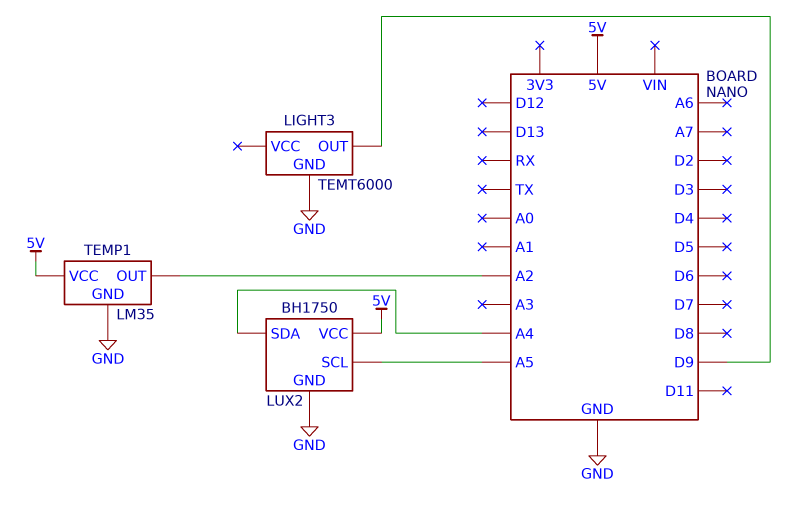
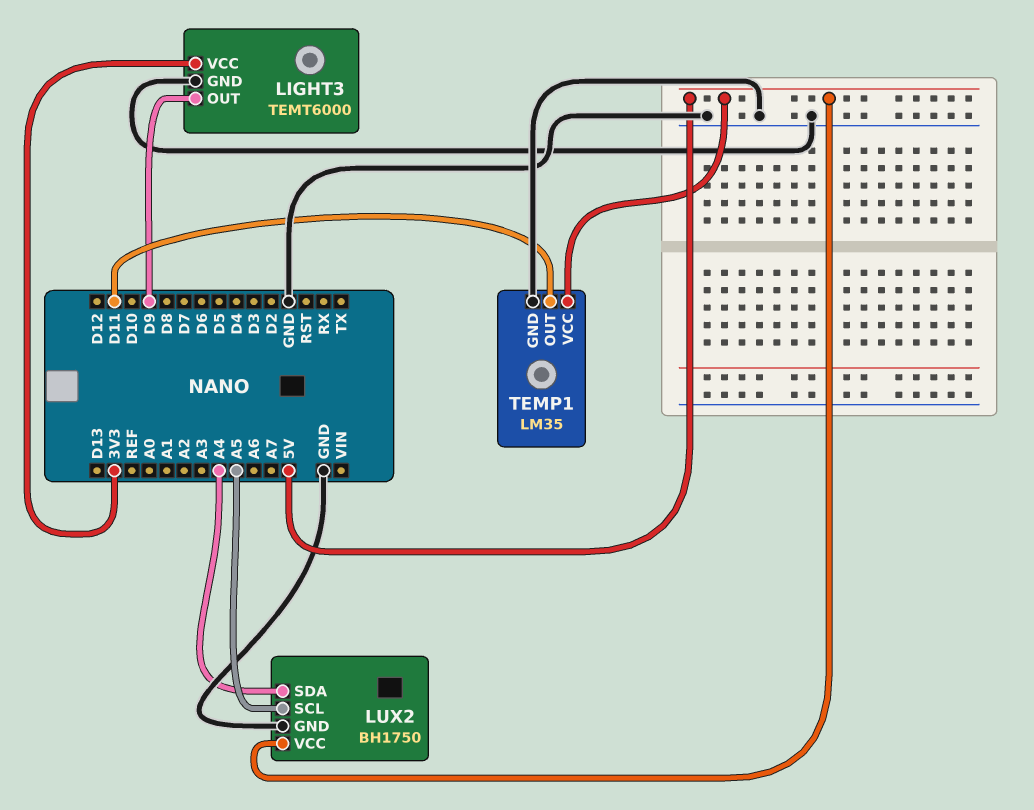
LIGHT3 pin VCC: none -> 3V3
TEMP1 pin OUT: A2 -> D11

